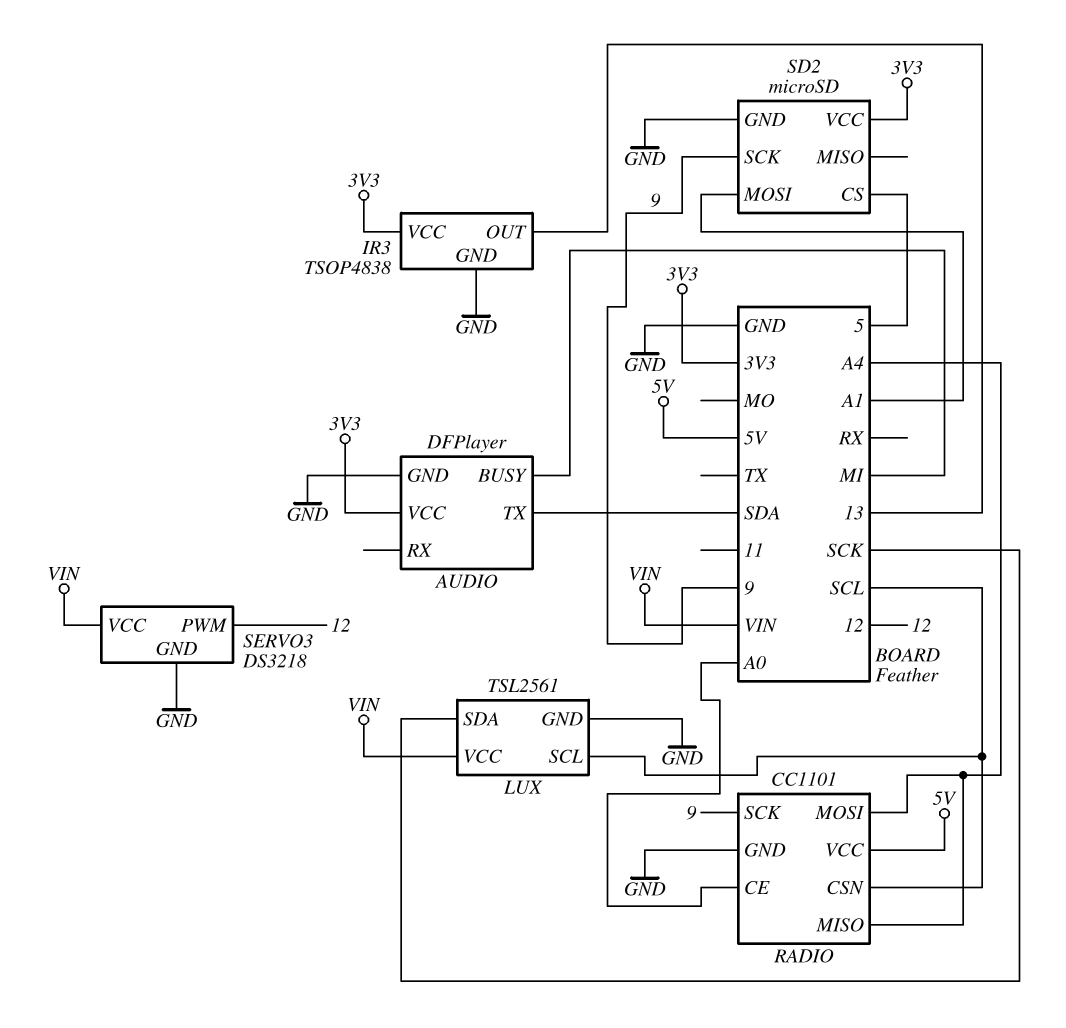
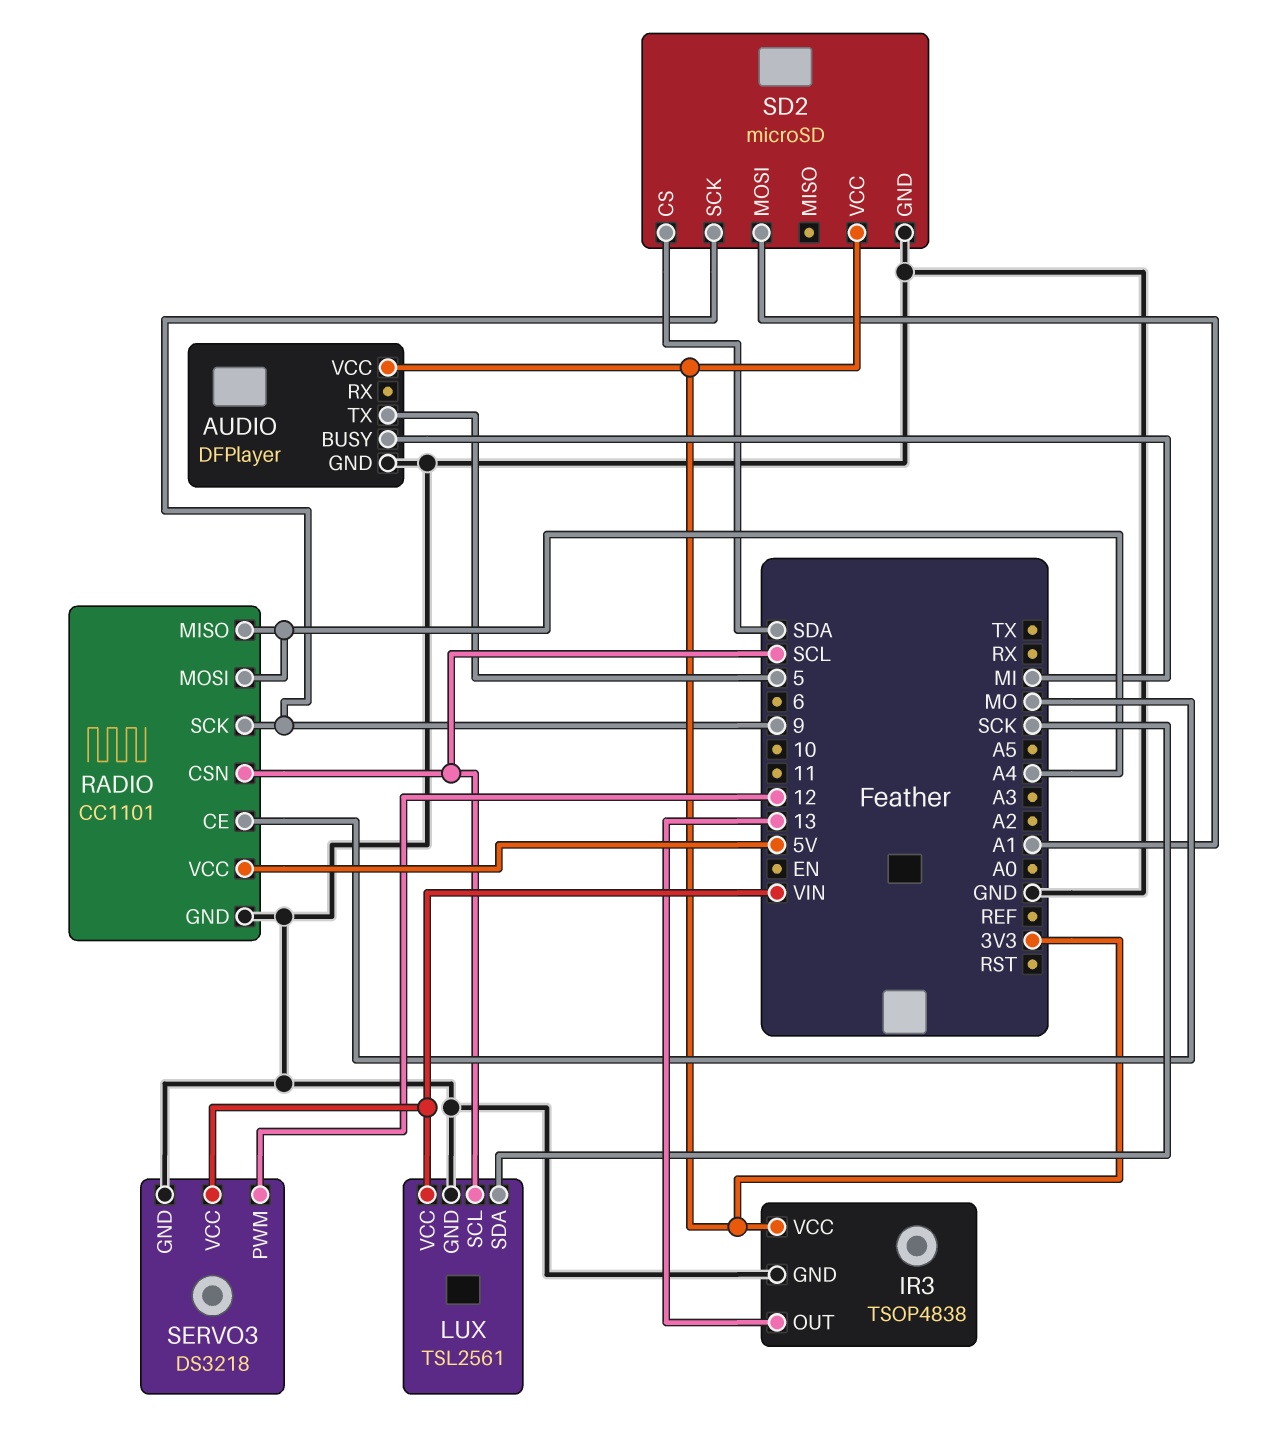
AUDIO pin TX: SDA -> 5
RADIO pin CE: A0 -> MO
SD2 pin CS: 5 -> SDA

